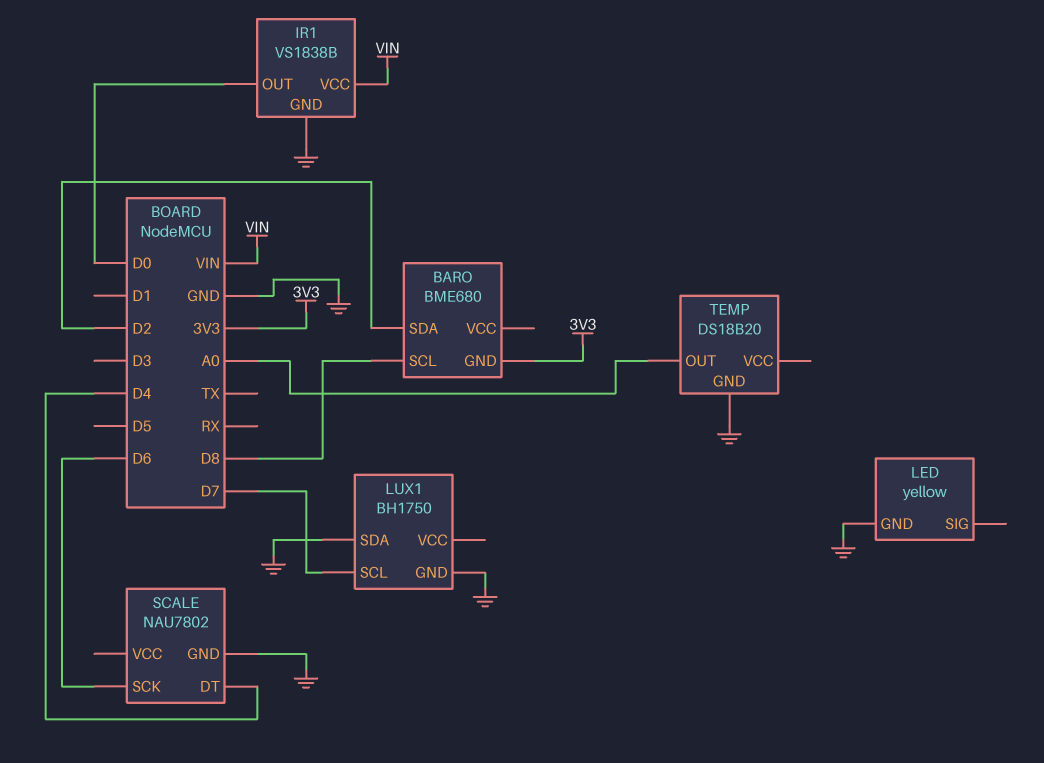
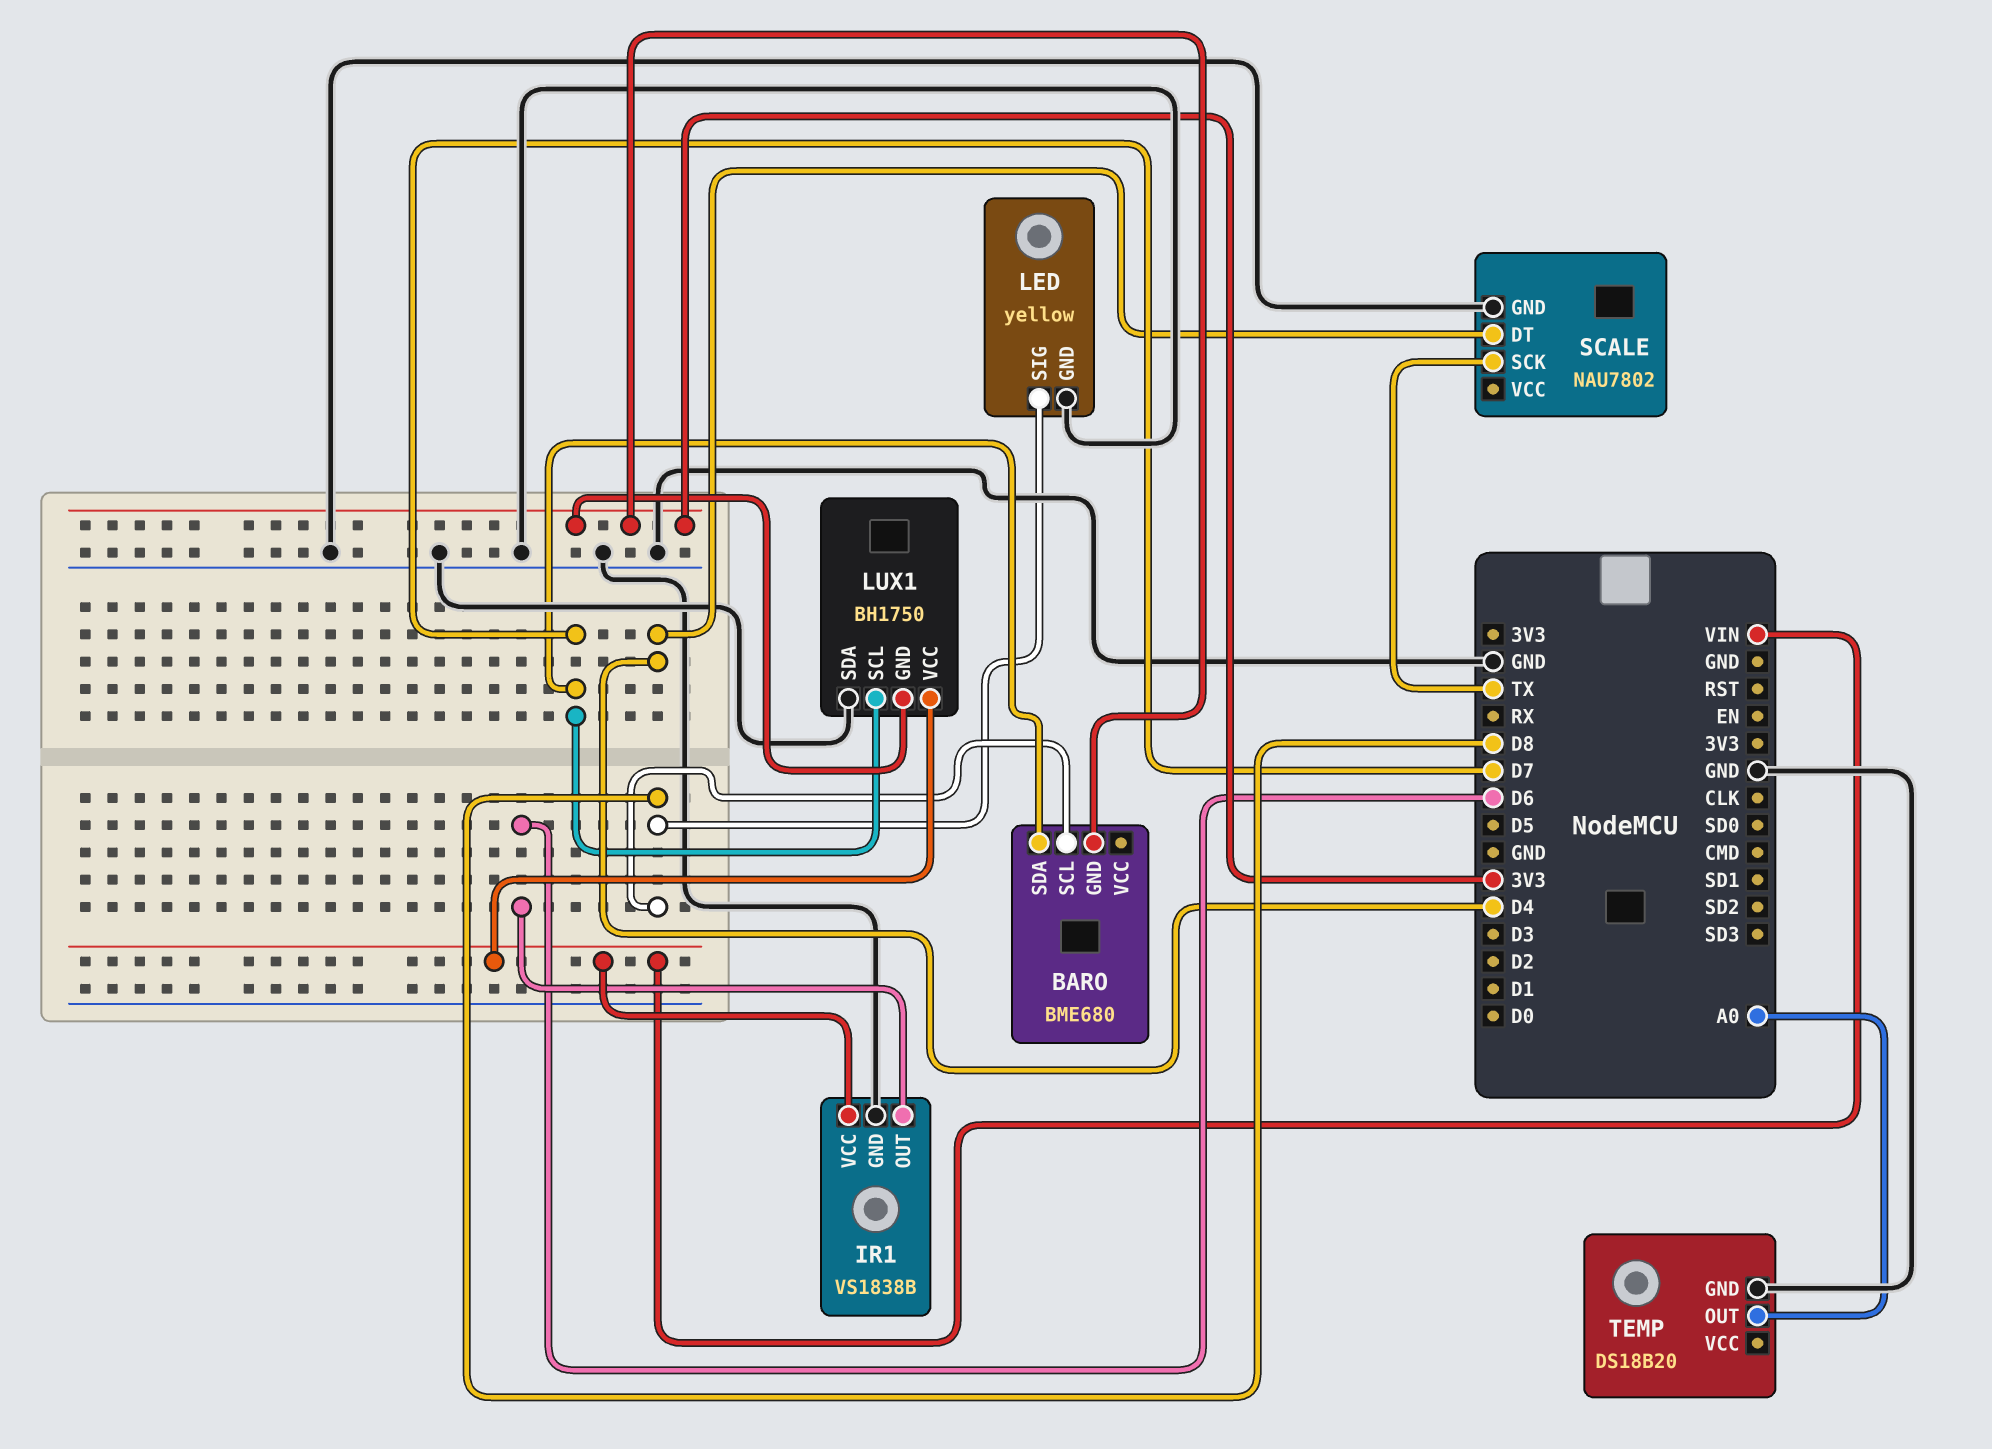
BARO pin SDA: D2 -> D7
IR1 pin OUT: D0 -> D6
LED pin SIG: none -> D8
LUX1 pin GND: GND -> 3V3
LUX1 pin VCC: none -> VIN
SCALE pin SCK: D6 -> TX

